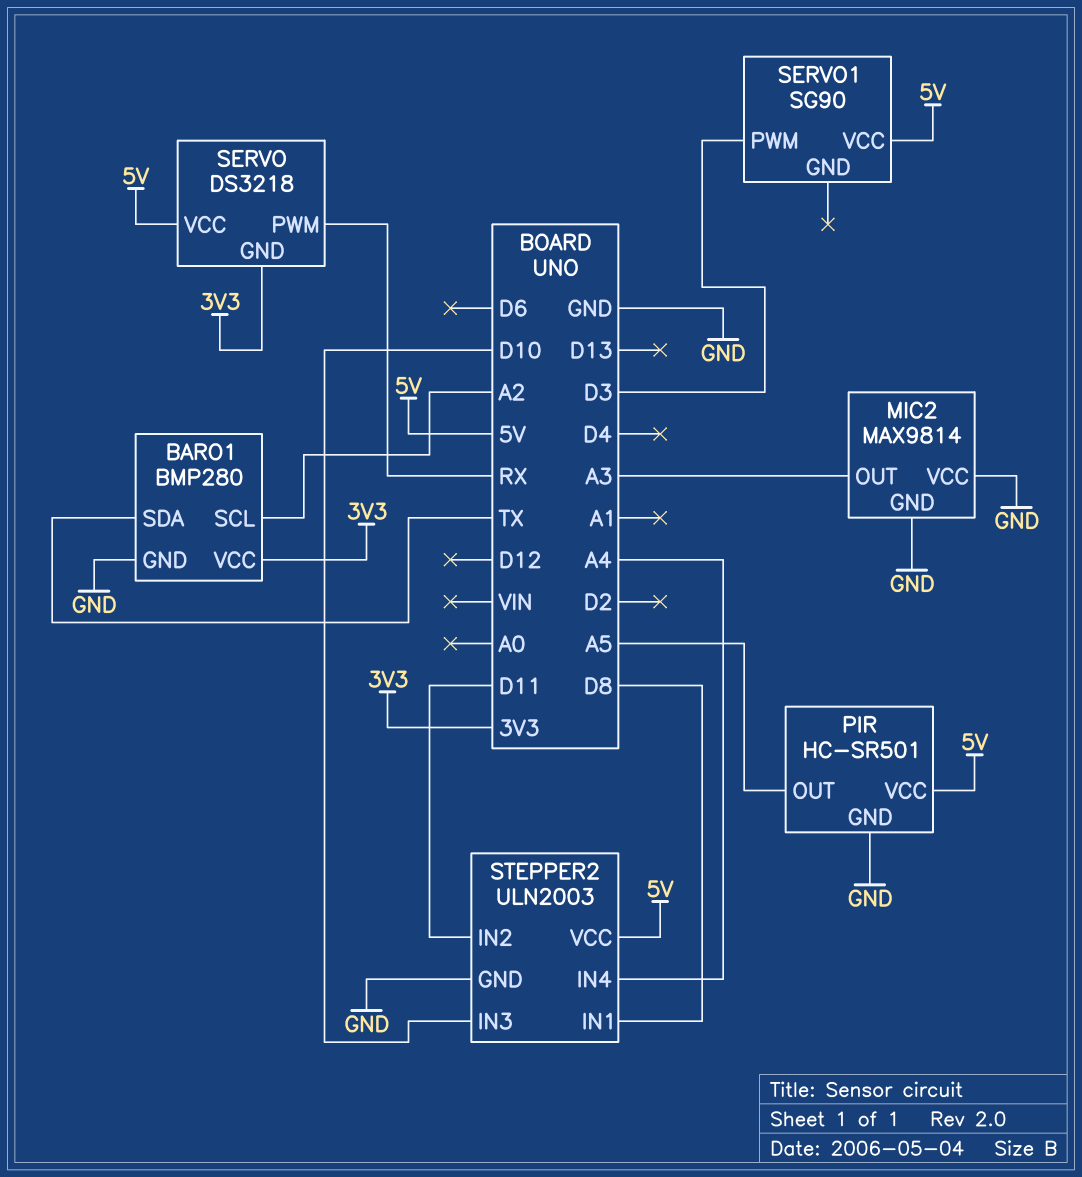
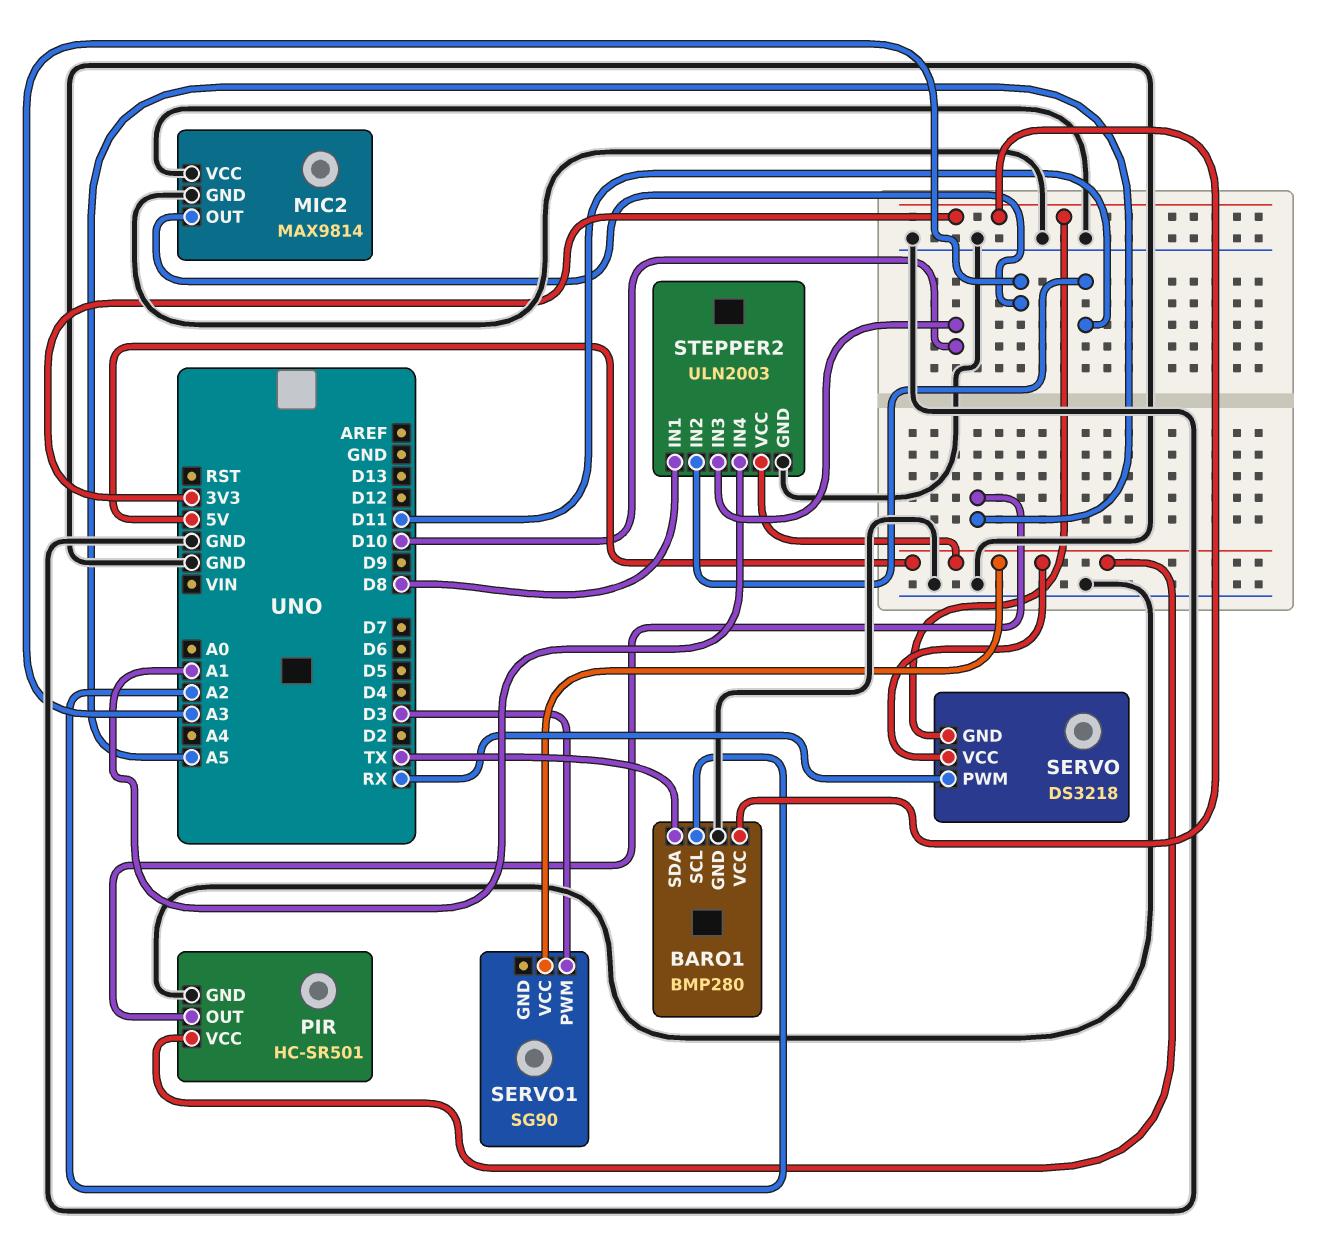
STEPPER2 pin IN4: A4 -> A1

